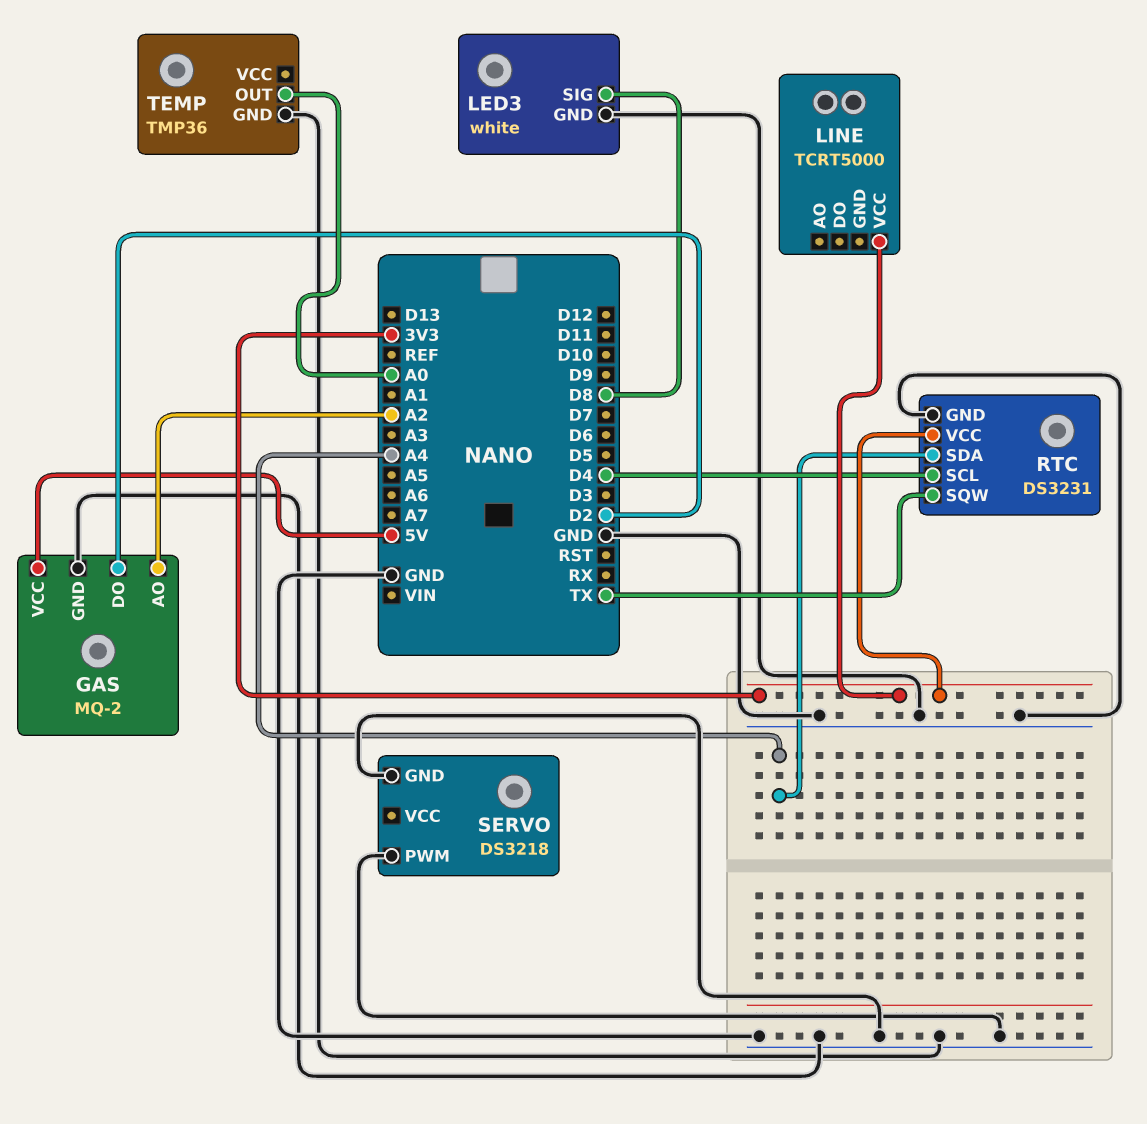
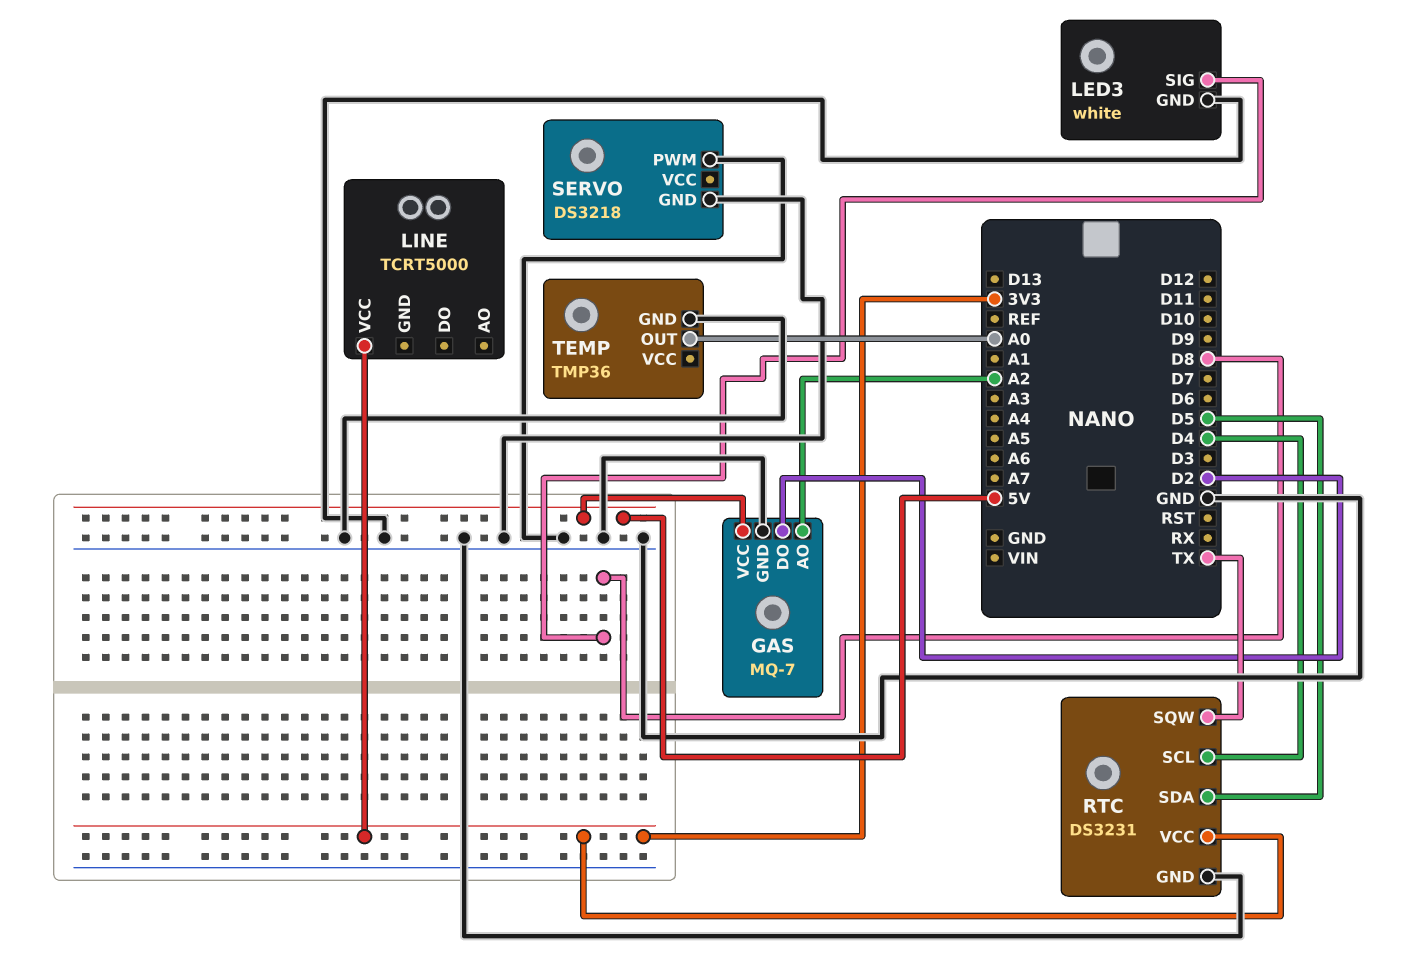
GAS: MQ-2 -> MQ-7
RTC pin SDA: A4 -> D5

